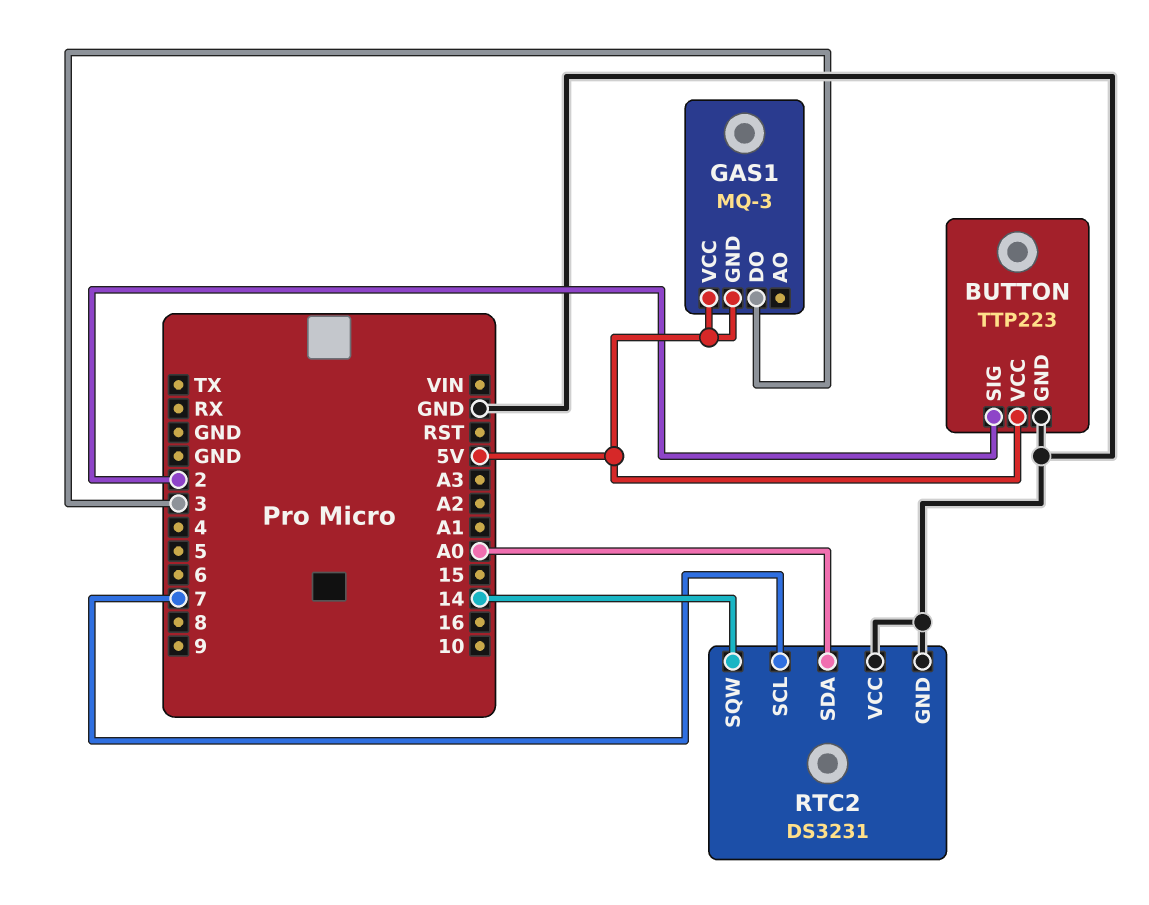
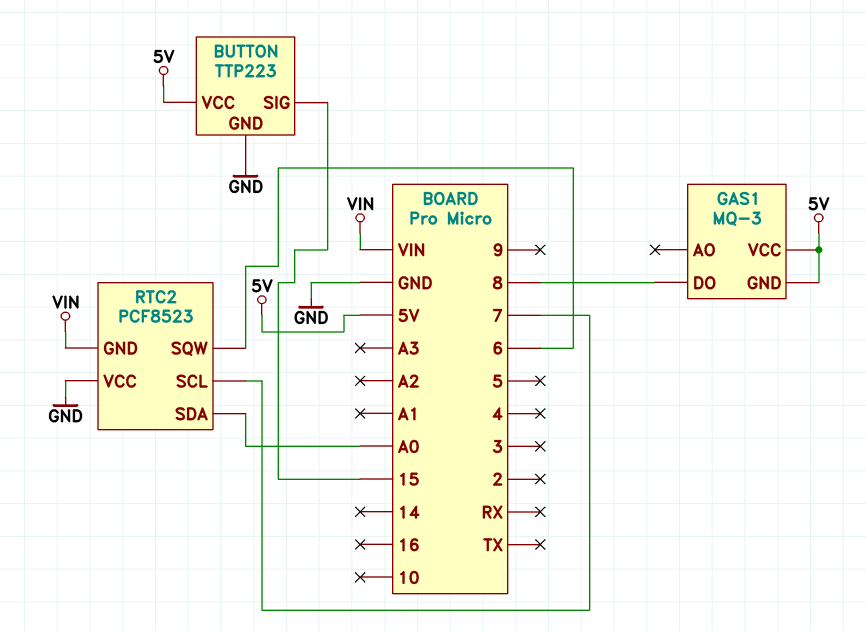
BUTTON pin SIG: 2 -> 15
GAS1 pin DO: 3 -> 8
RTC2: DS3231 -> PCF8523
RTC2 pin GND: GND -> VIN
RTC2 pin SQW: 14 -> 6

